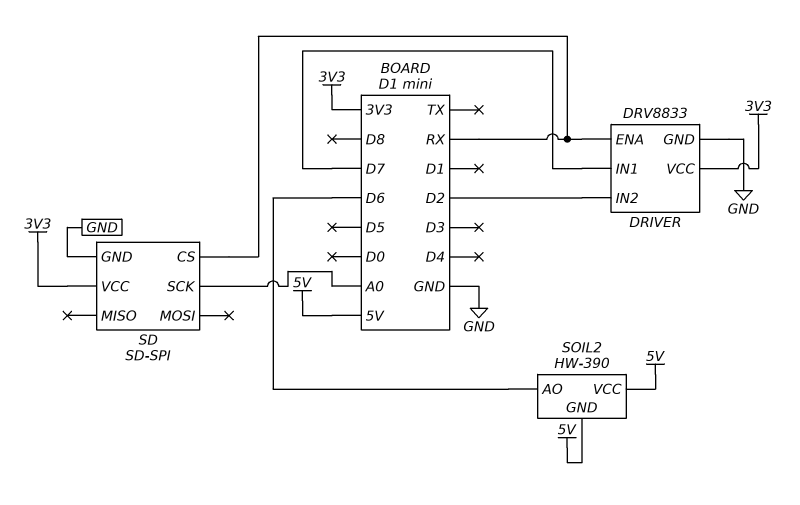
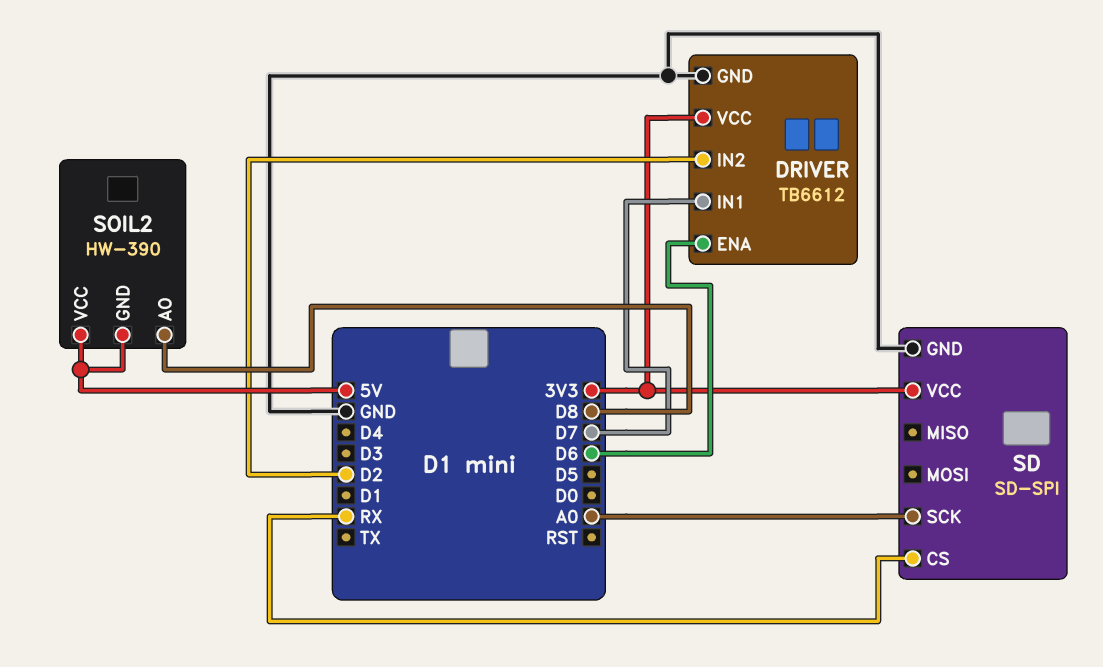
DRIVER: DRV8833 -> TB6612
DRIVER pin ENA: RX -> D6
SOIL2 pin AO: D6 -> D8

